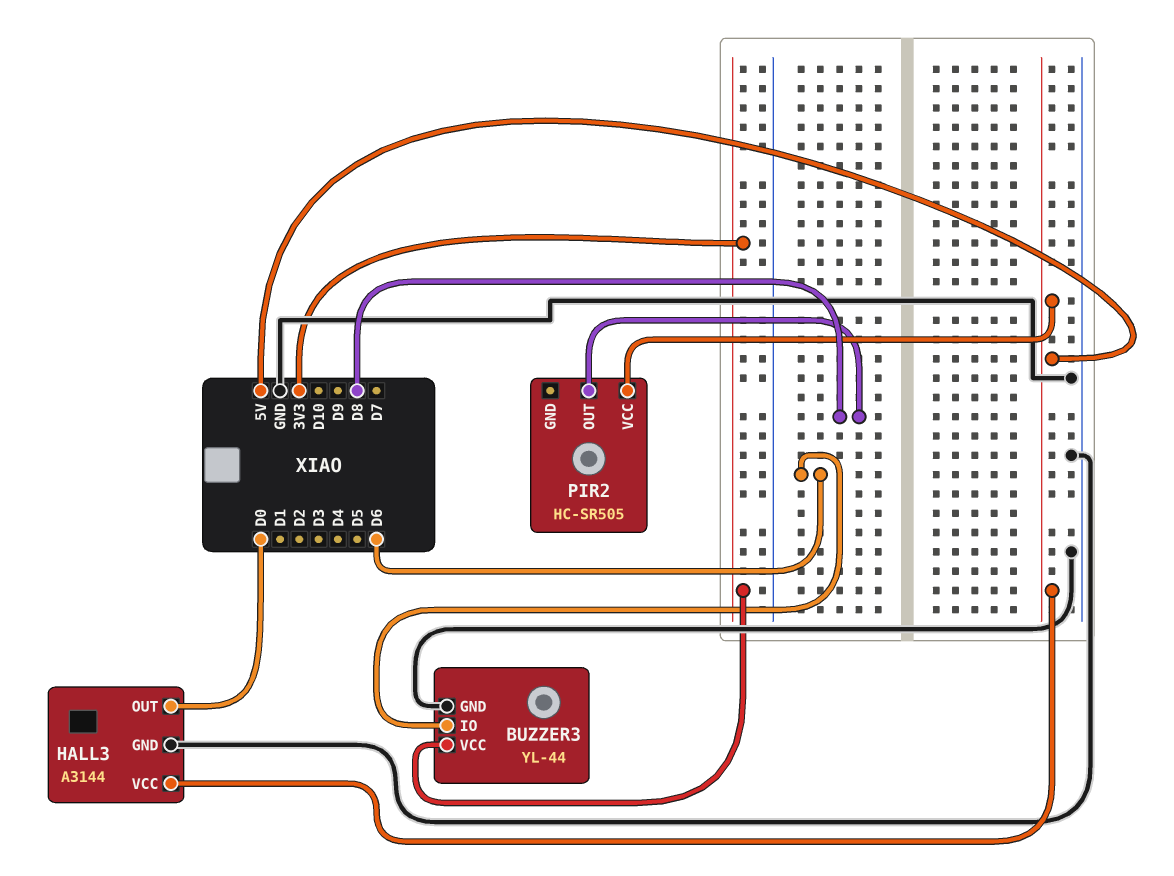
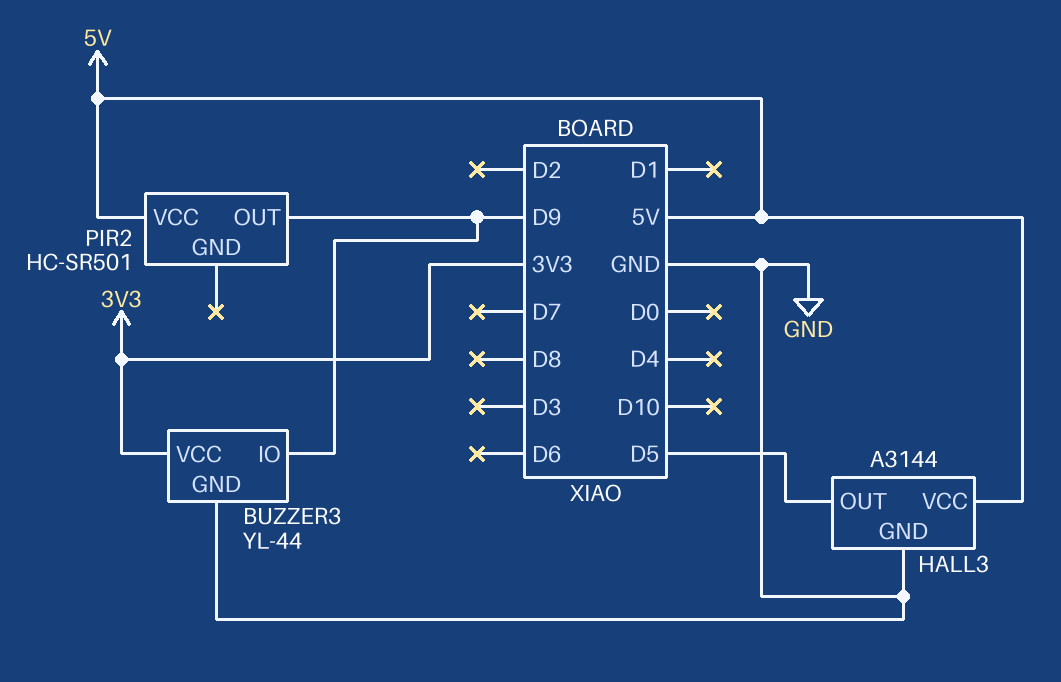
BUZZER3 pin IO: D6 -> D9
HALL3 pin OUT: D0 -> D5
PIR2: HC-SR505 -> HC-SR501
PIR2 pin OUT: D8 -> D9

